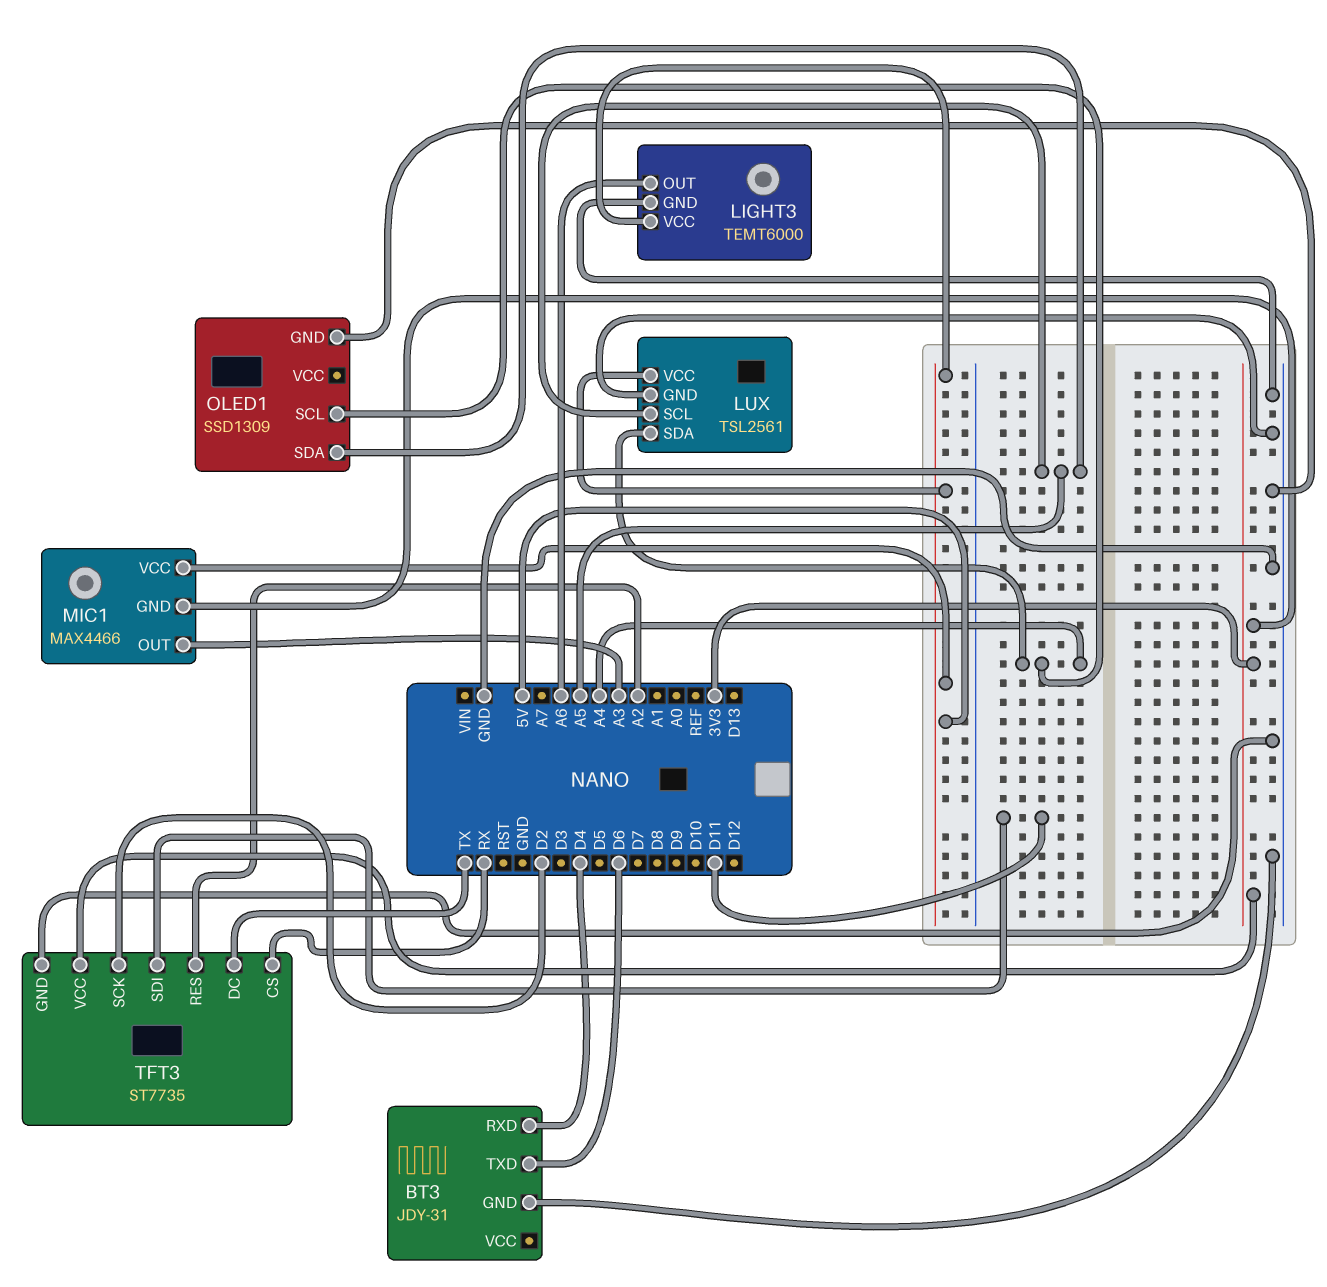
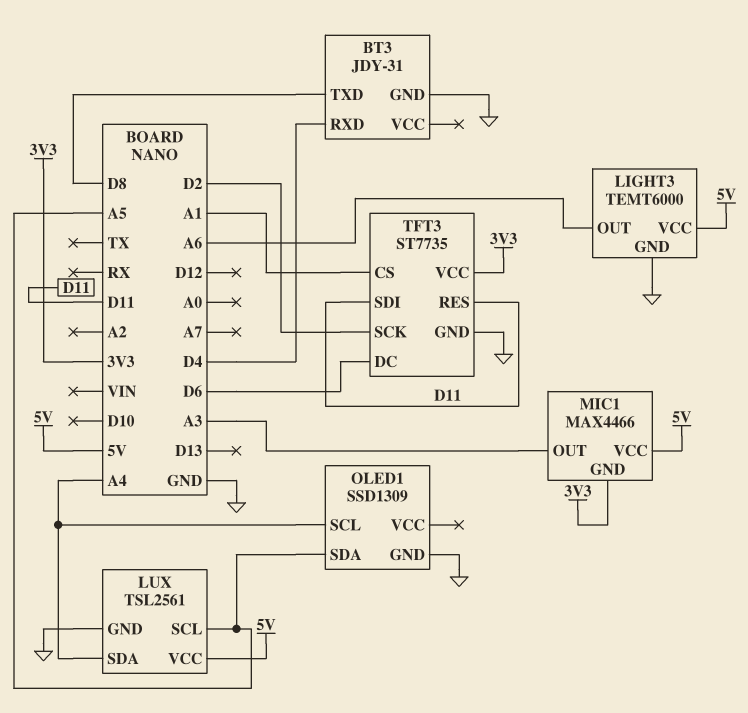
BT3 pin TXD: D6 -> D8
TFT3 pin CS: RX -> A1
TFT3 pin DC: TX -> D6
TFT3 pin RES: A2 -> D11

